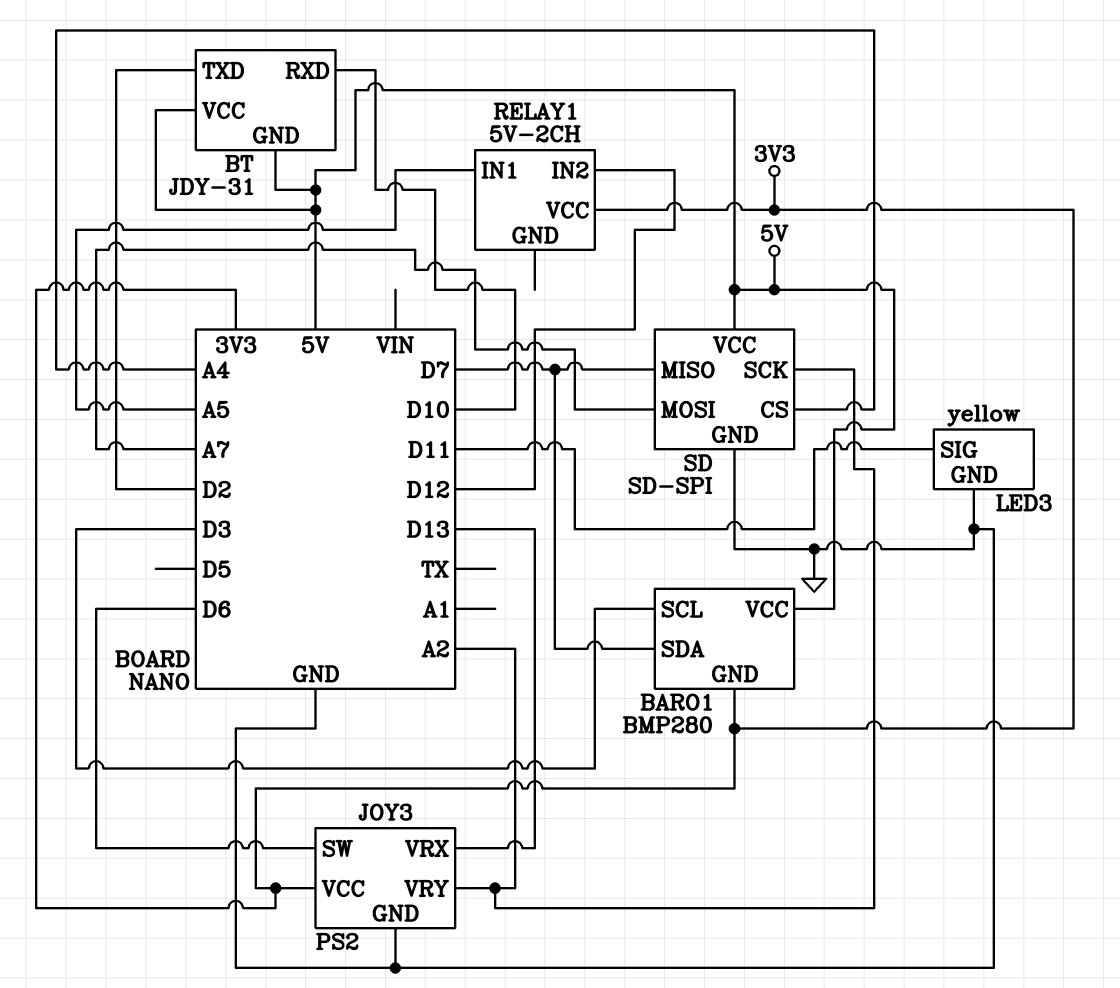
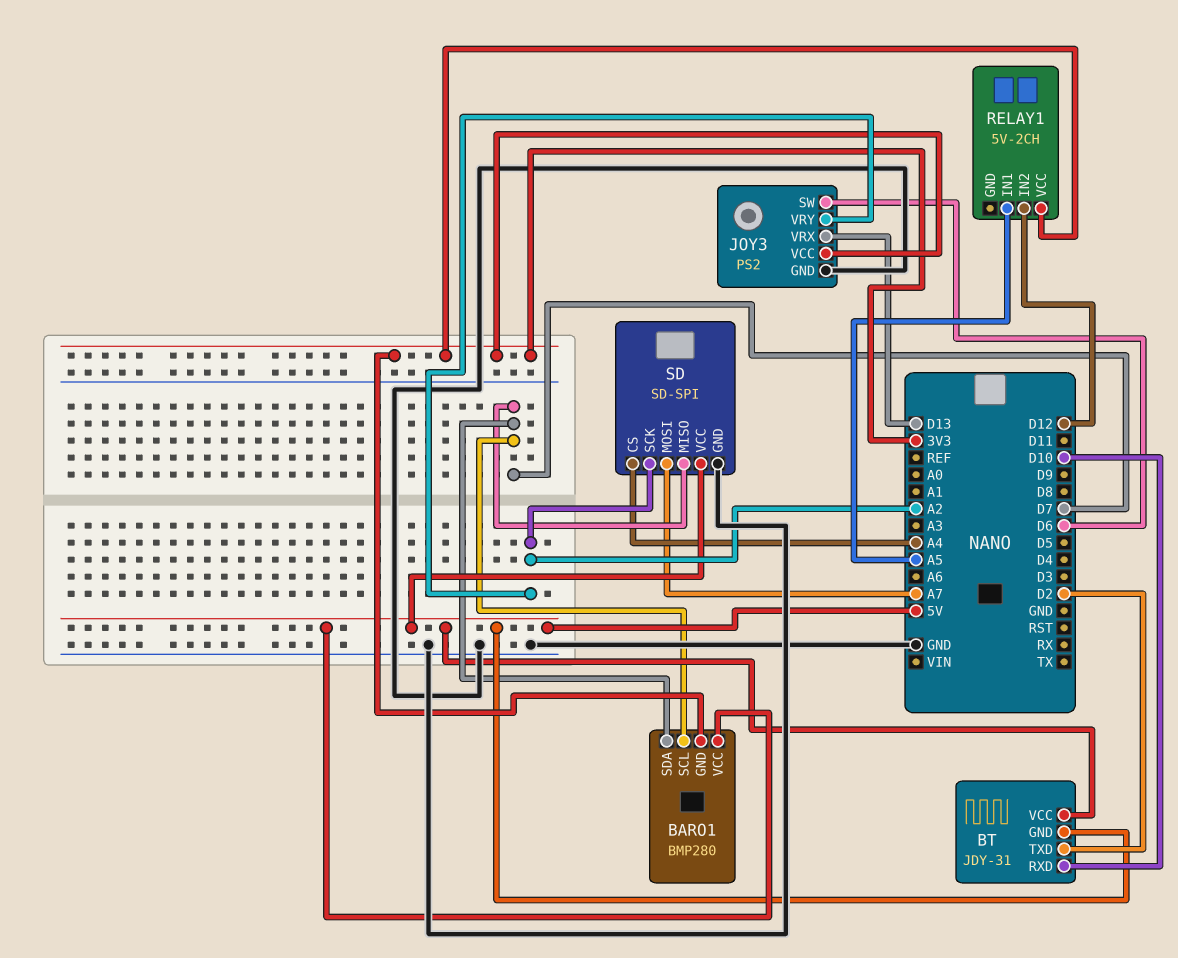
BARO1 pin SCL: D3 -> D7
LED3: yellow -> none
LED3 pin GND: GND -> none
LED3 pin SIG: D11 -> none

